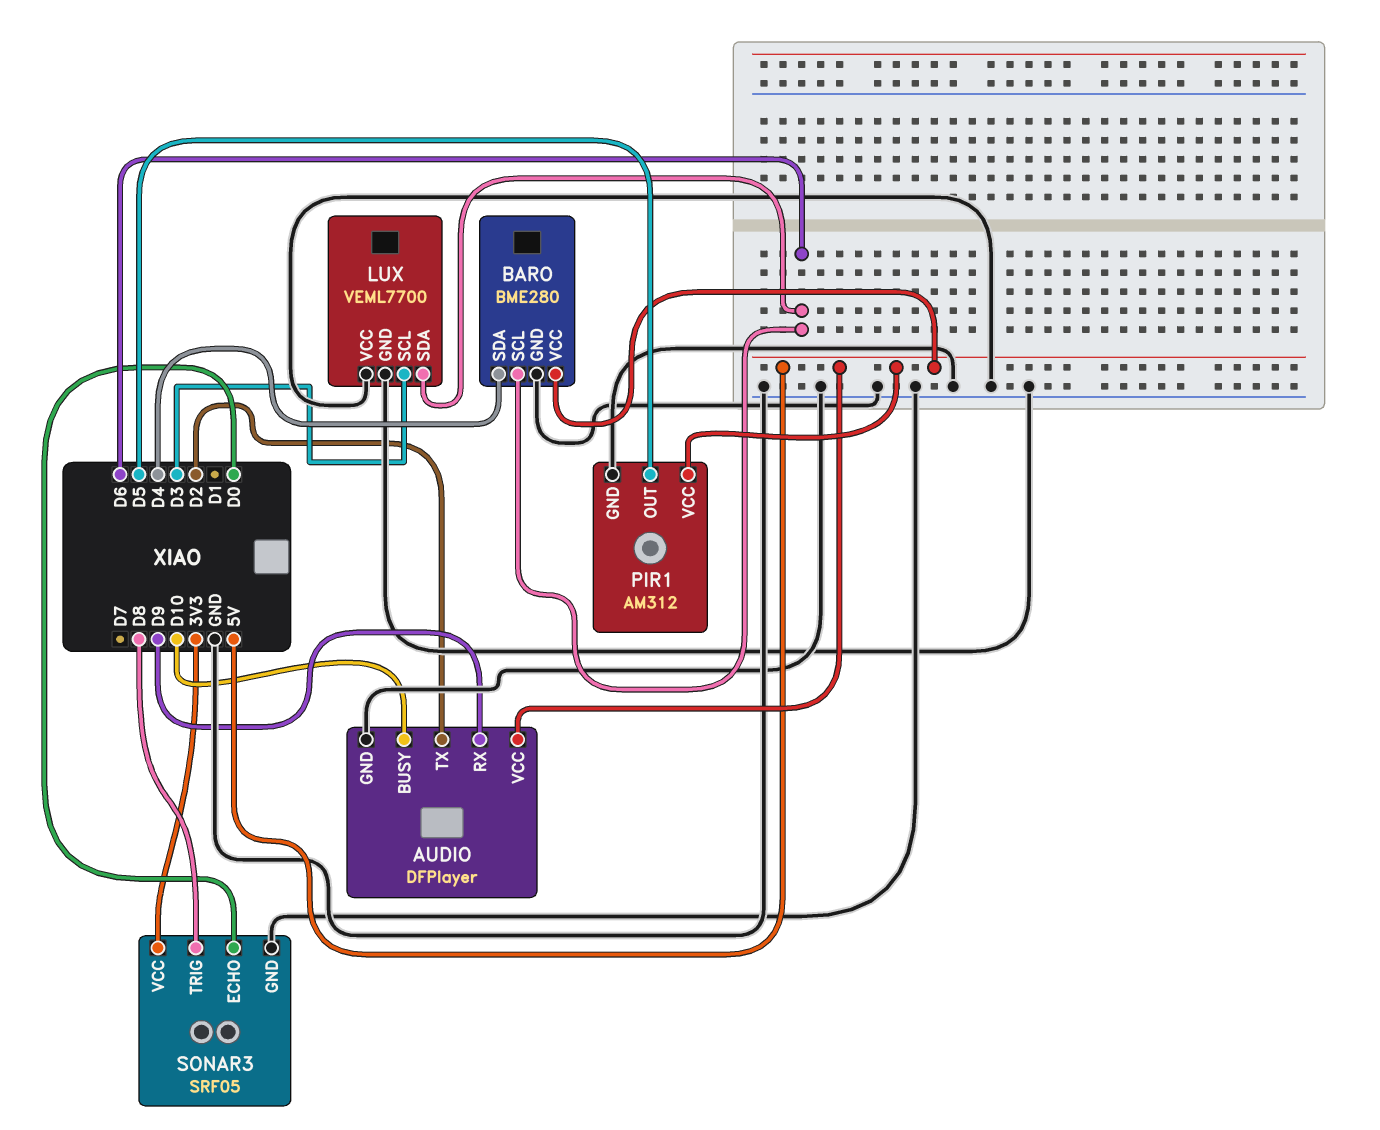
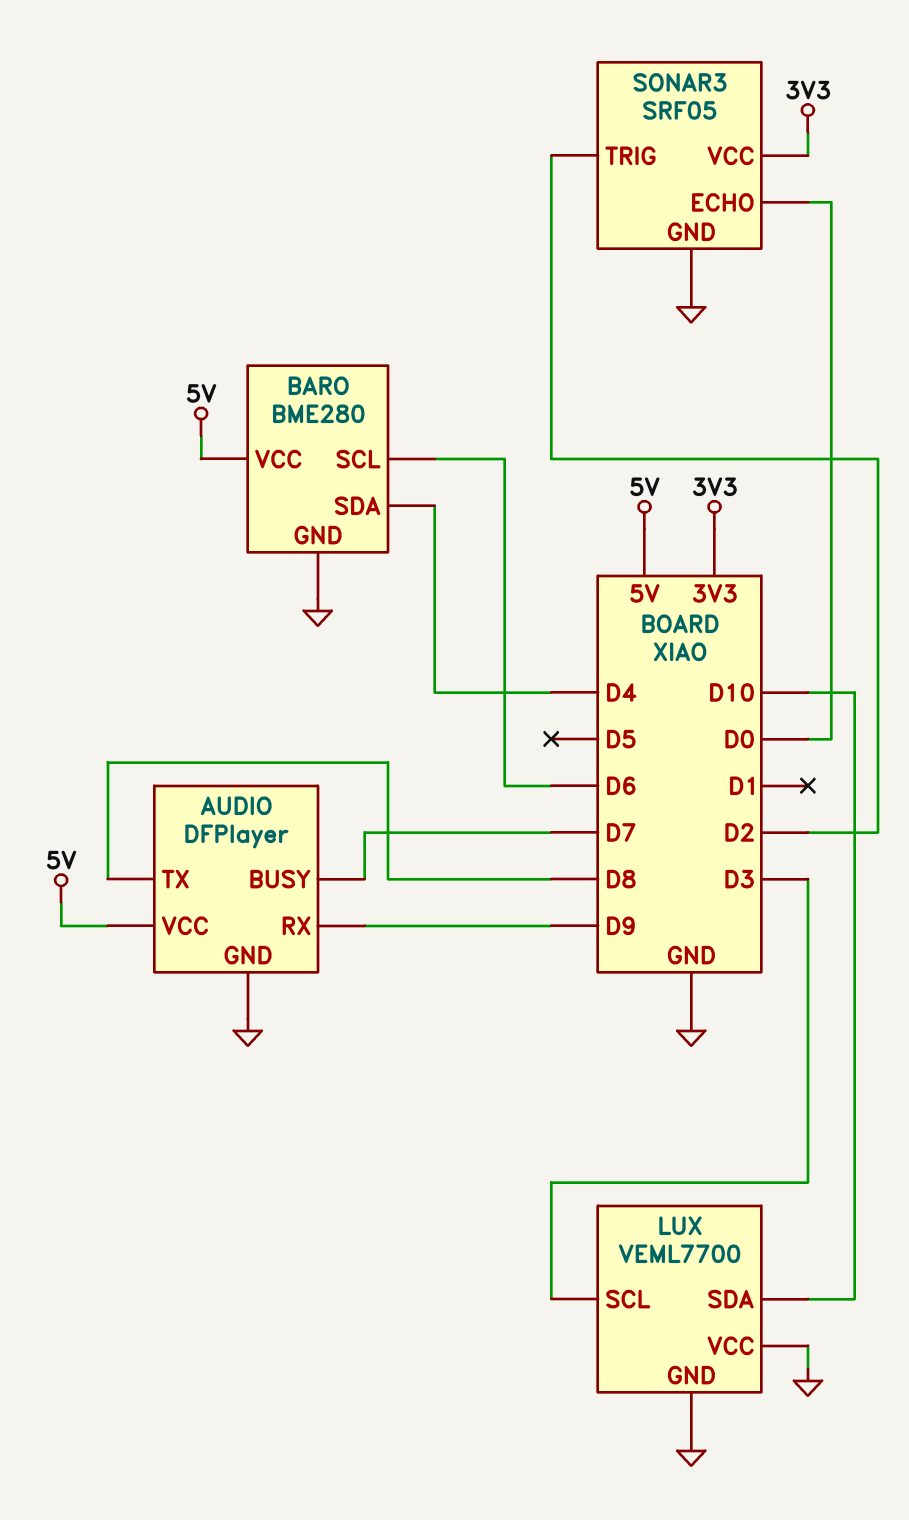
AUDIO pin BUSY: D10 -> D7
AUDIO pin TX: D2 -> D8
LUX pin SDA: D6 -> D10
PIR1: AM312 -> none
PIR1 pin GND: GND -> none
PIR1 pin OUT: D5 -> none
PIR1 pin VCC: 5V -> none
SONAR3 pin TRIG: D8 -> D2

